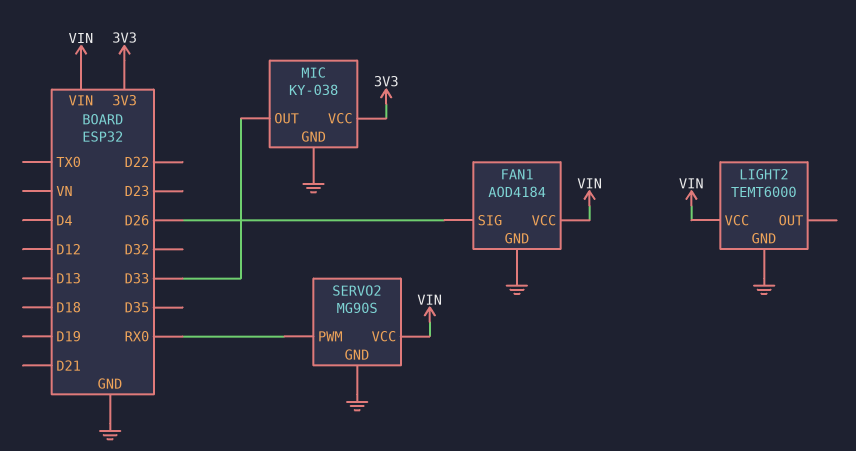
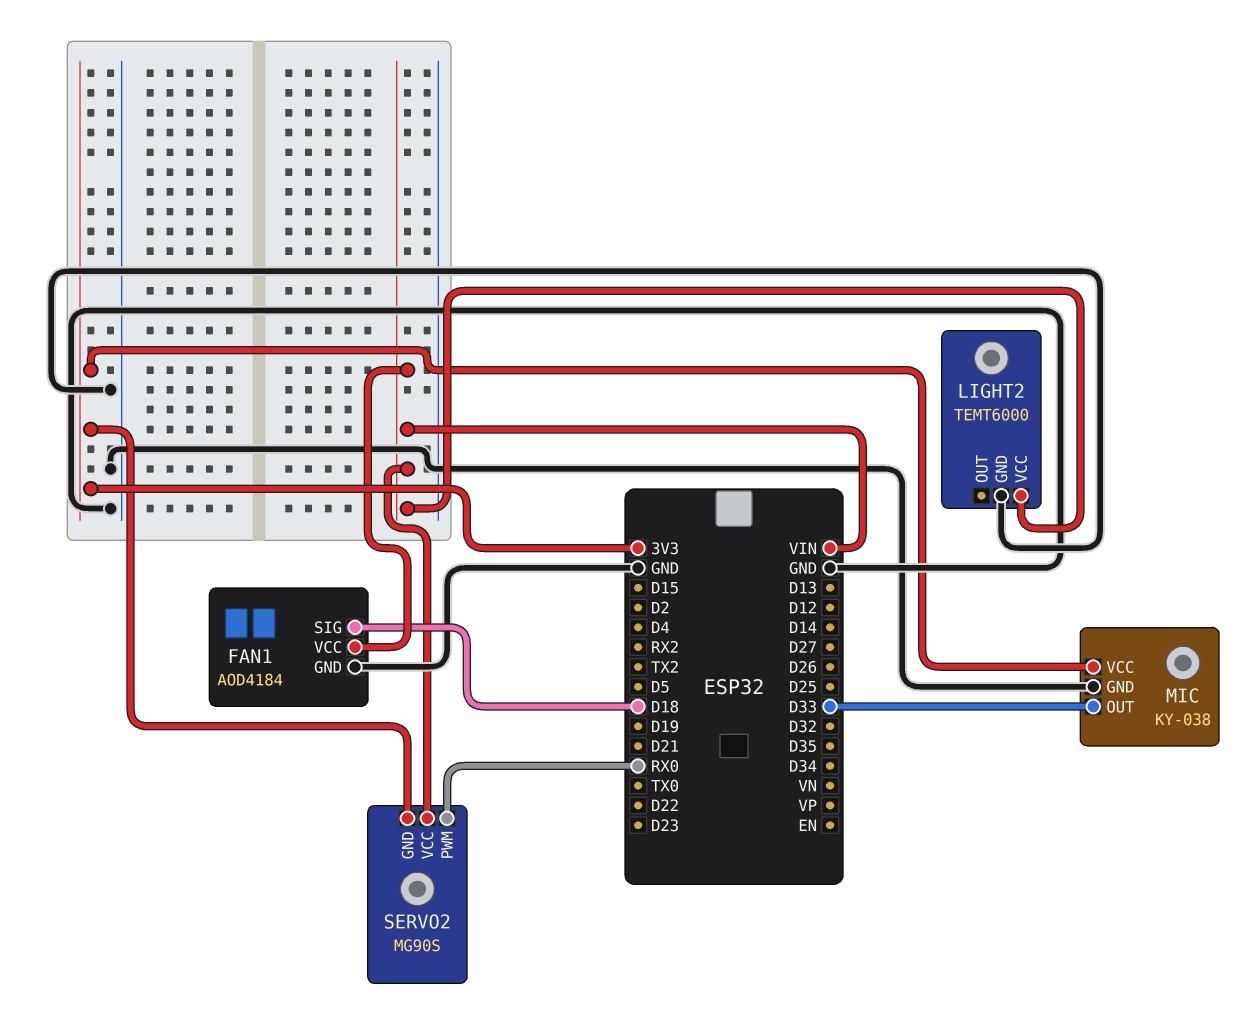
FAN1 pin SIG: D26 -> D18
SERVO2 pin GND: GND -> 3V3

